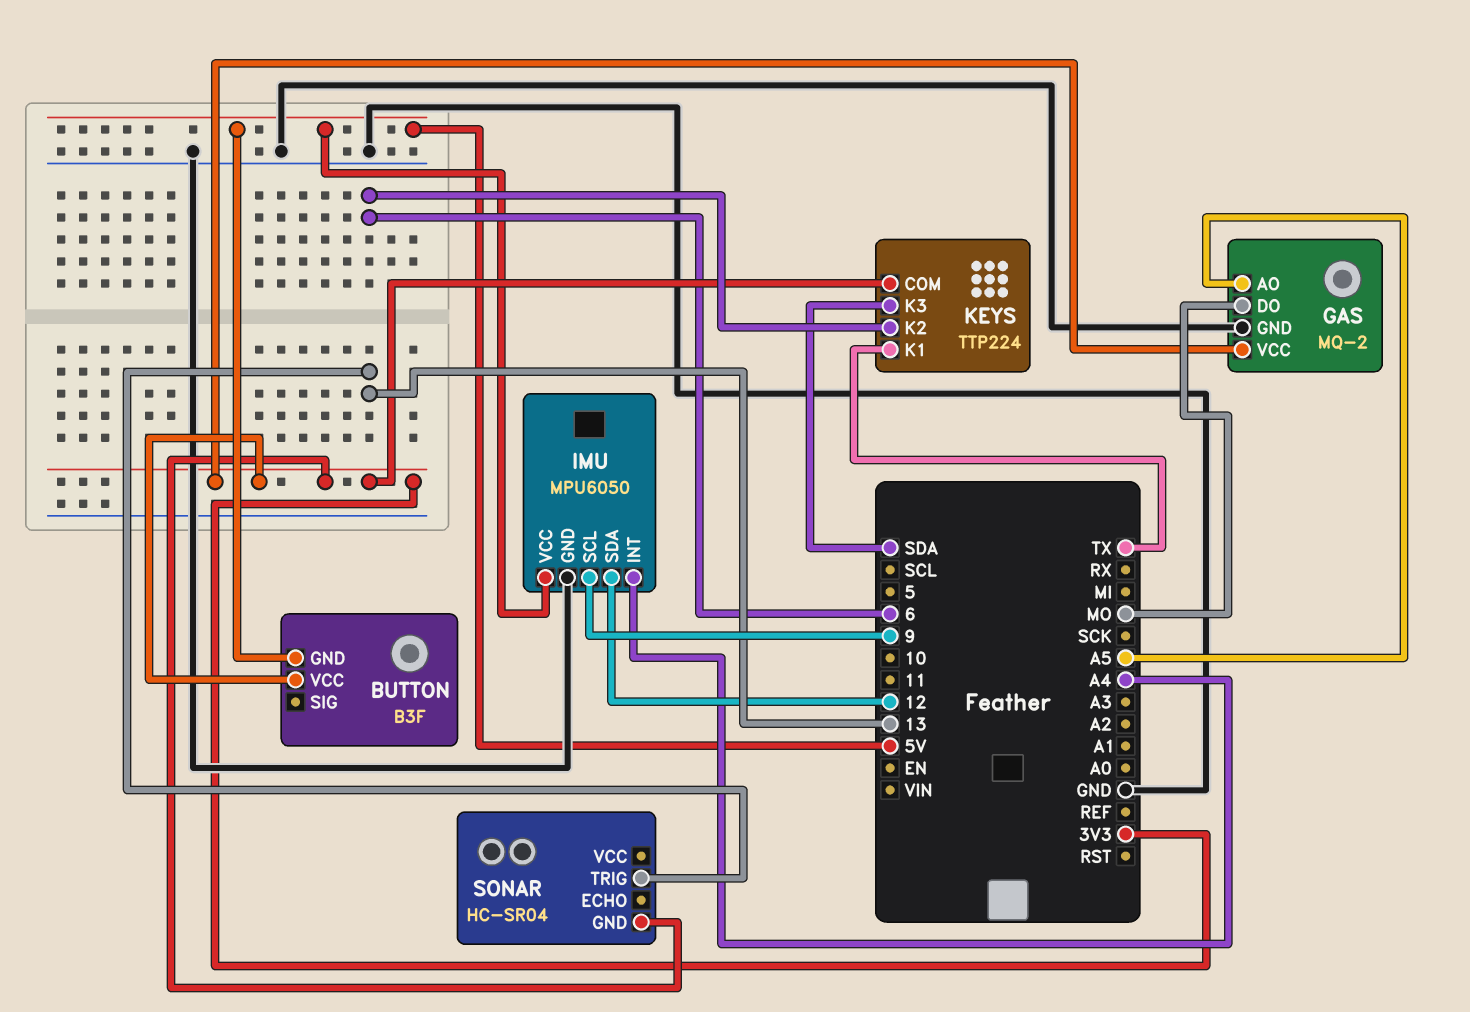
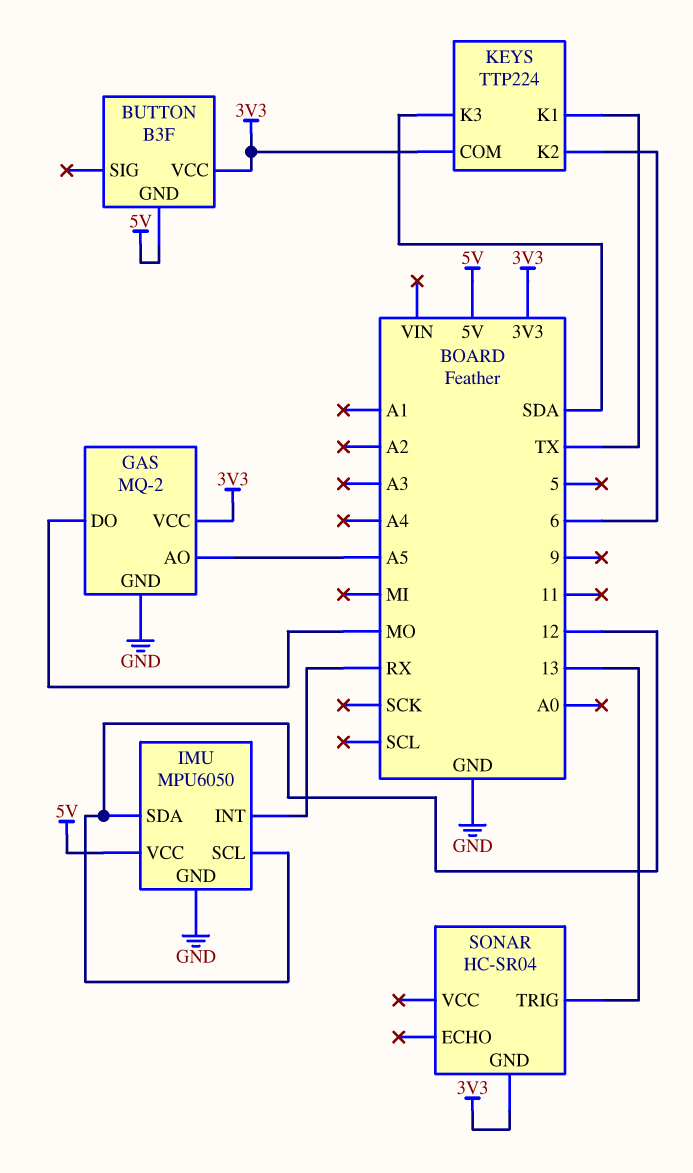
IMU pin INT: A4 -> RX
IMU pin SCL: 9 -> 12

